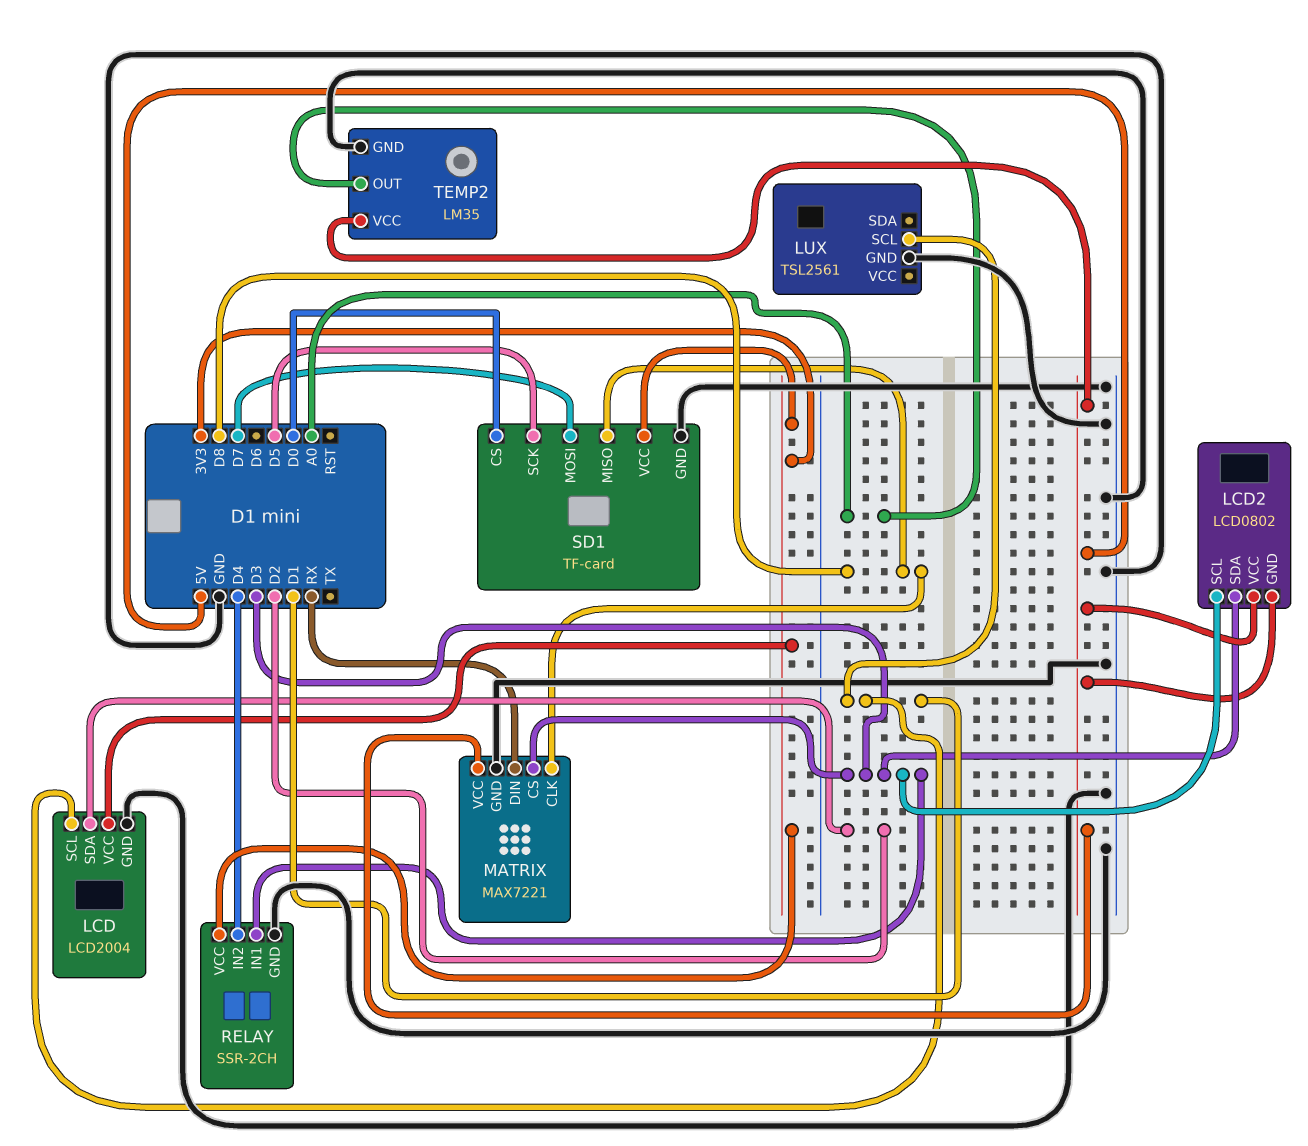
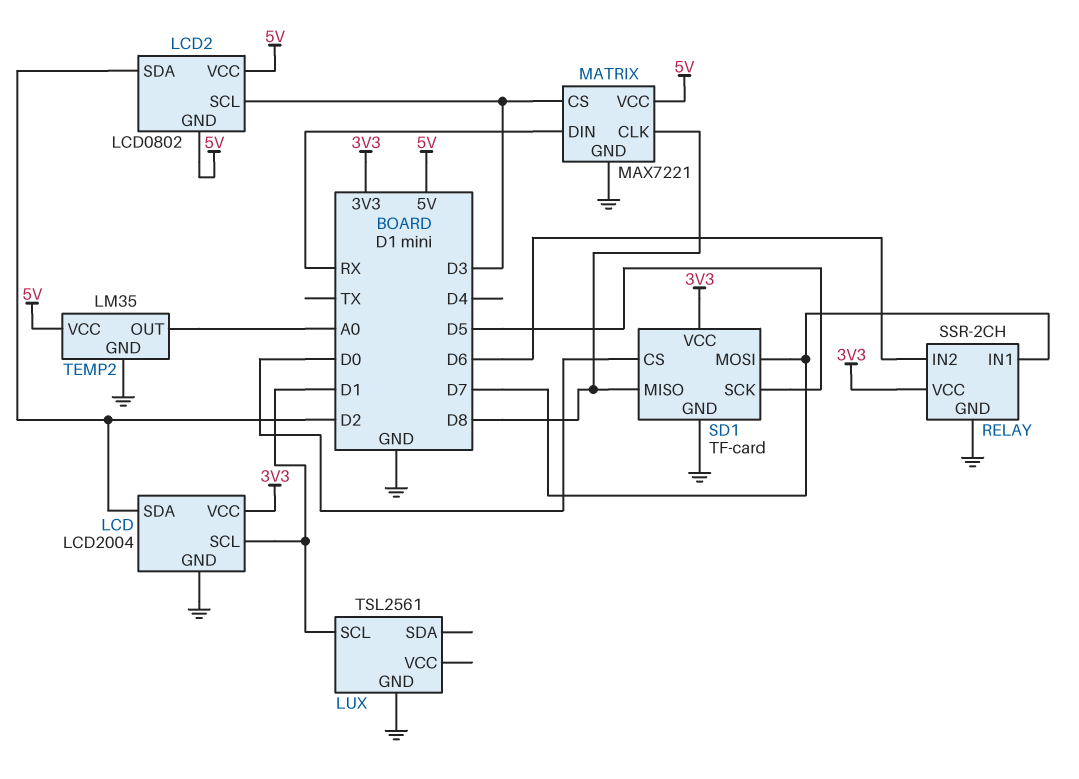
LCD2 pin SDA: D3 -> D2
RELAY pin IN1: D3 -> D7
RELAY pin IN2: D4 -> D6

